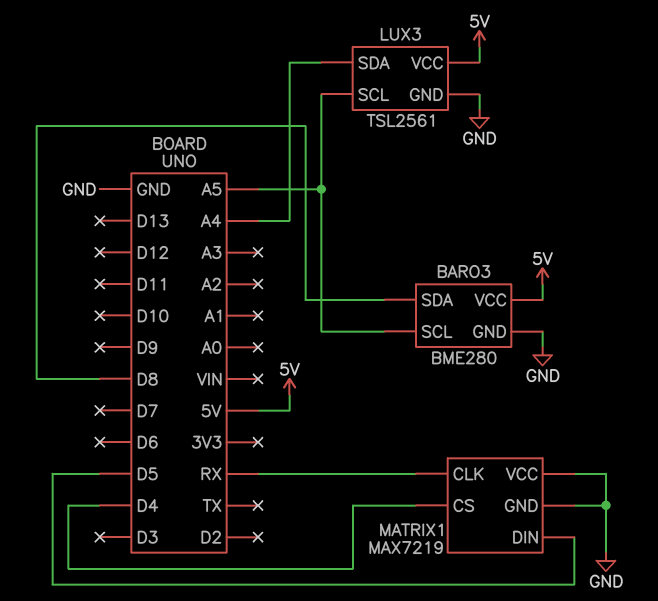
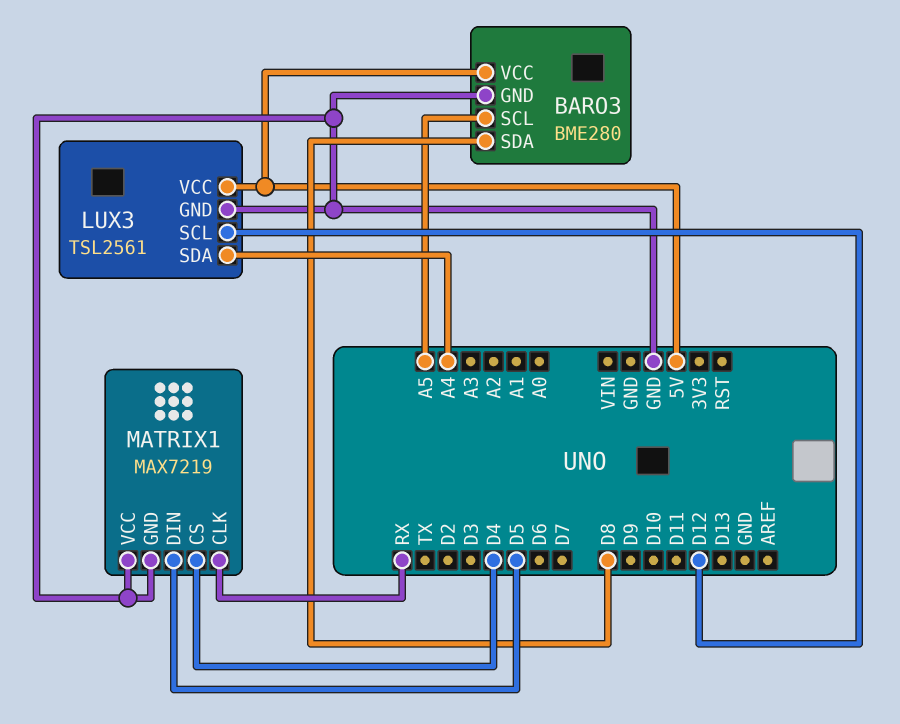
LUX3 pin SCL: A5 -> D12

